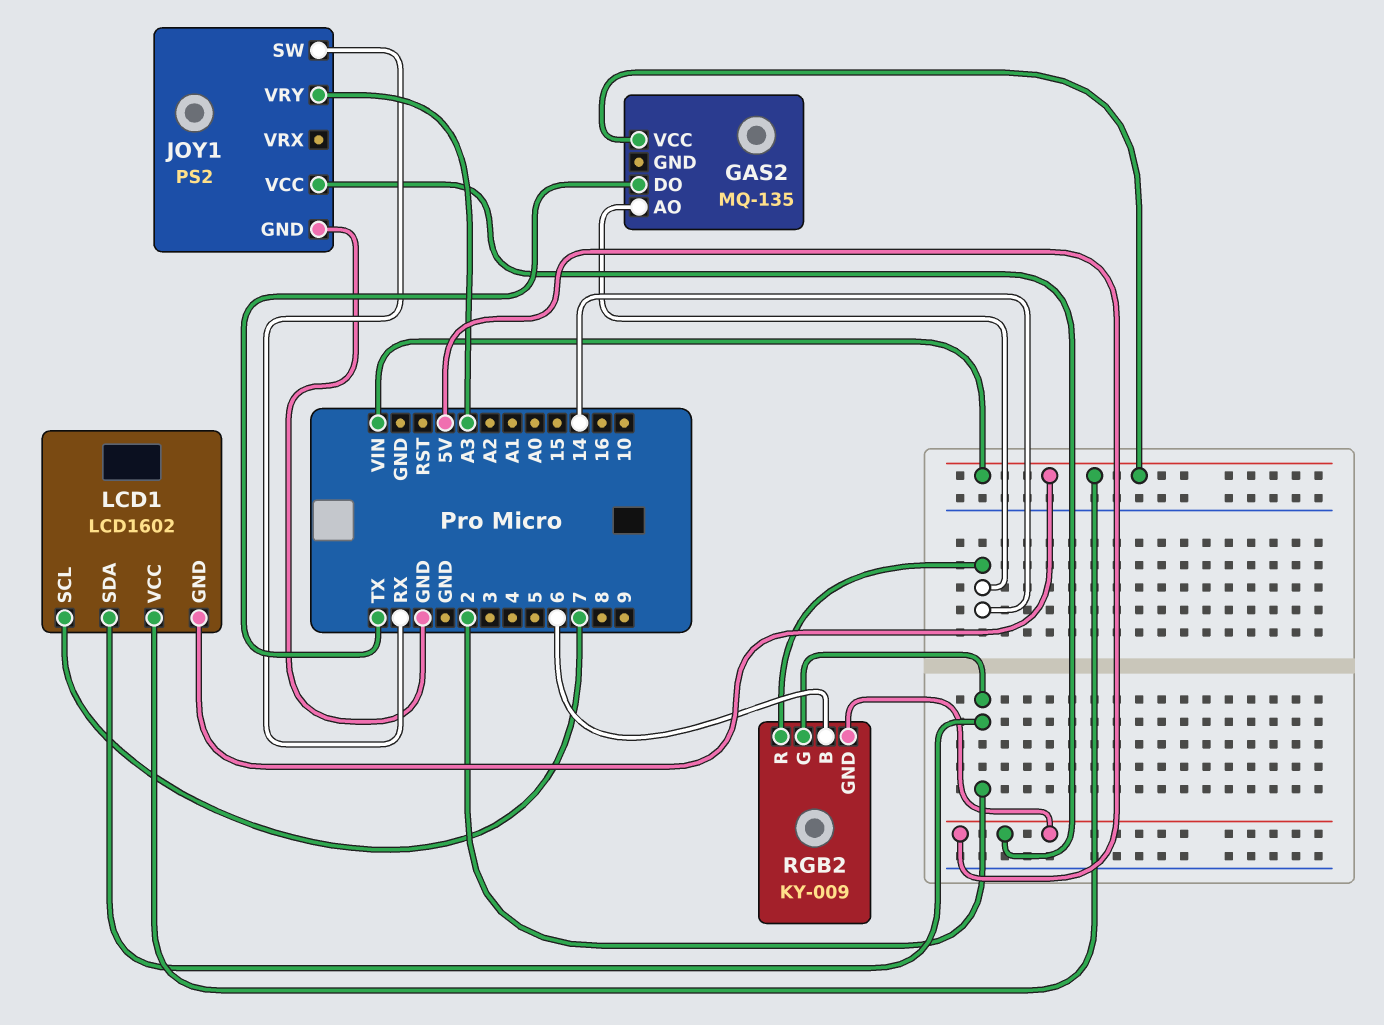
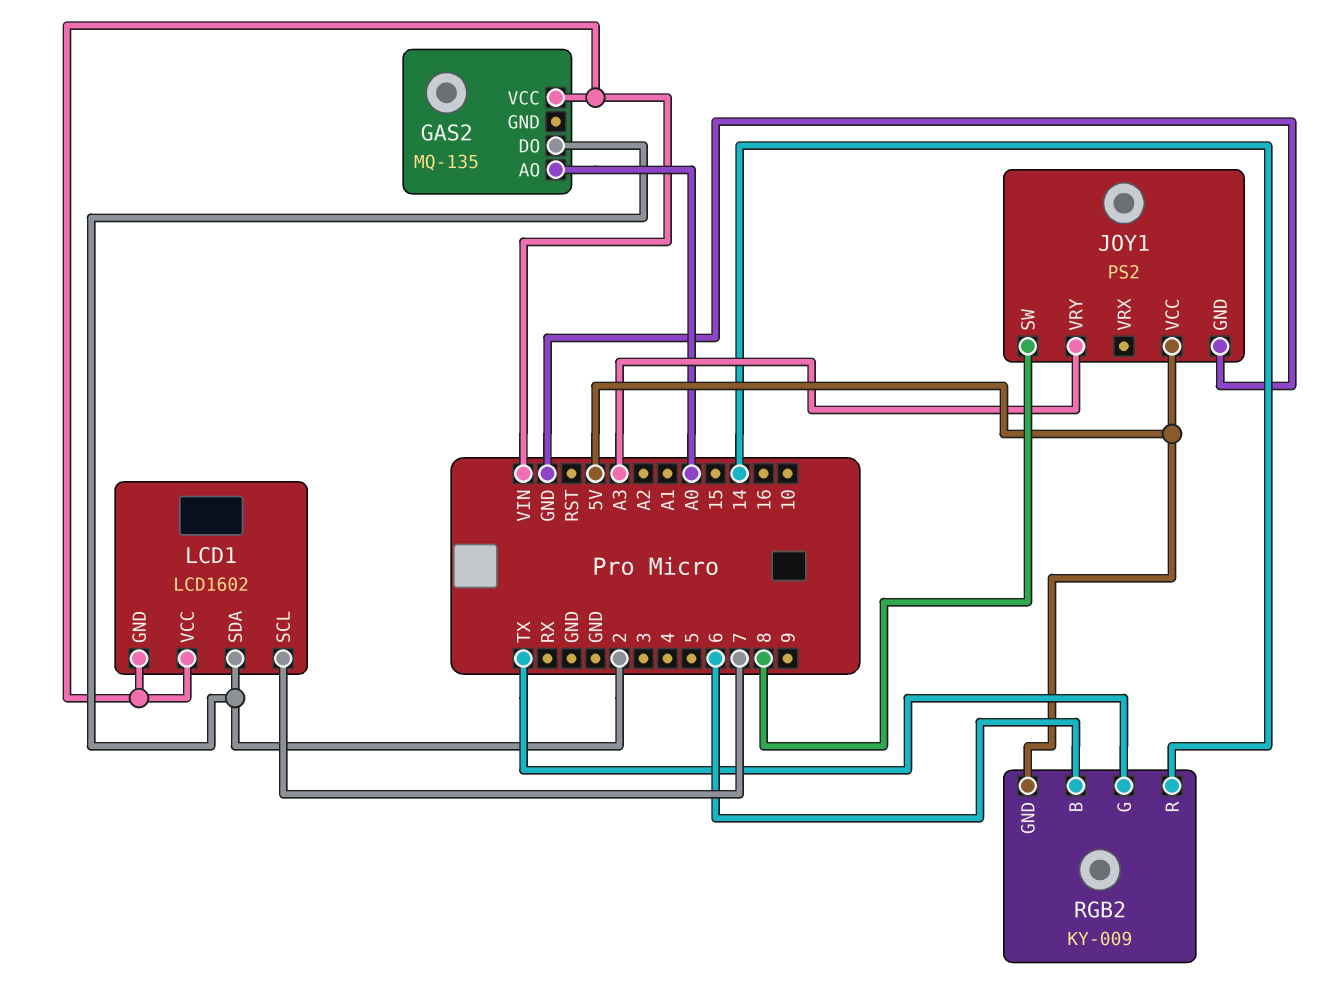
GAS2 pin AO: 14 -> A0
GAS2 pin DO: TX -> 2
JOY1 pin SW: RX -> 8
RGB2 pin G: 2 -> TX

